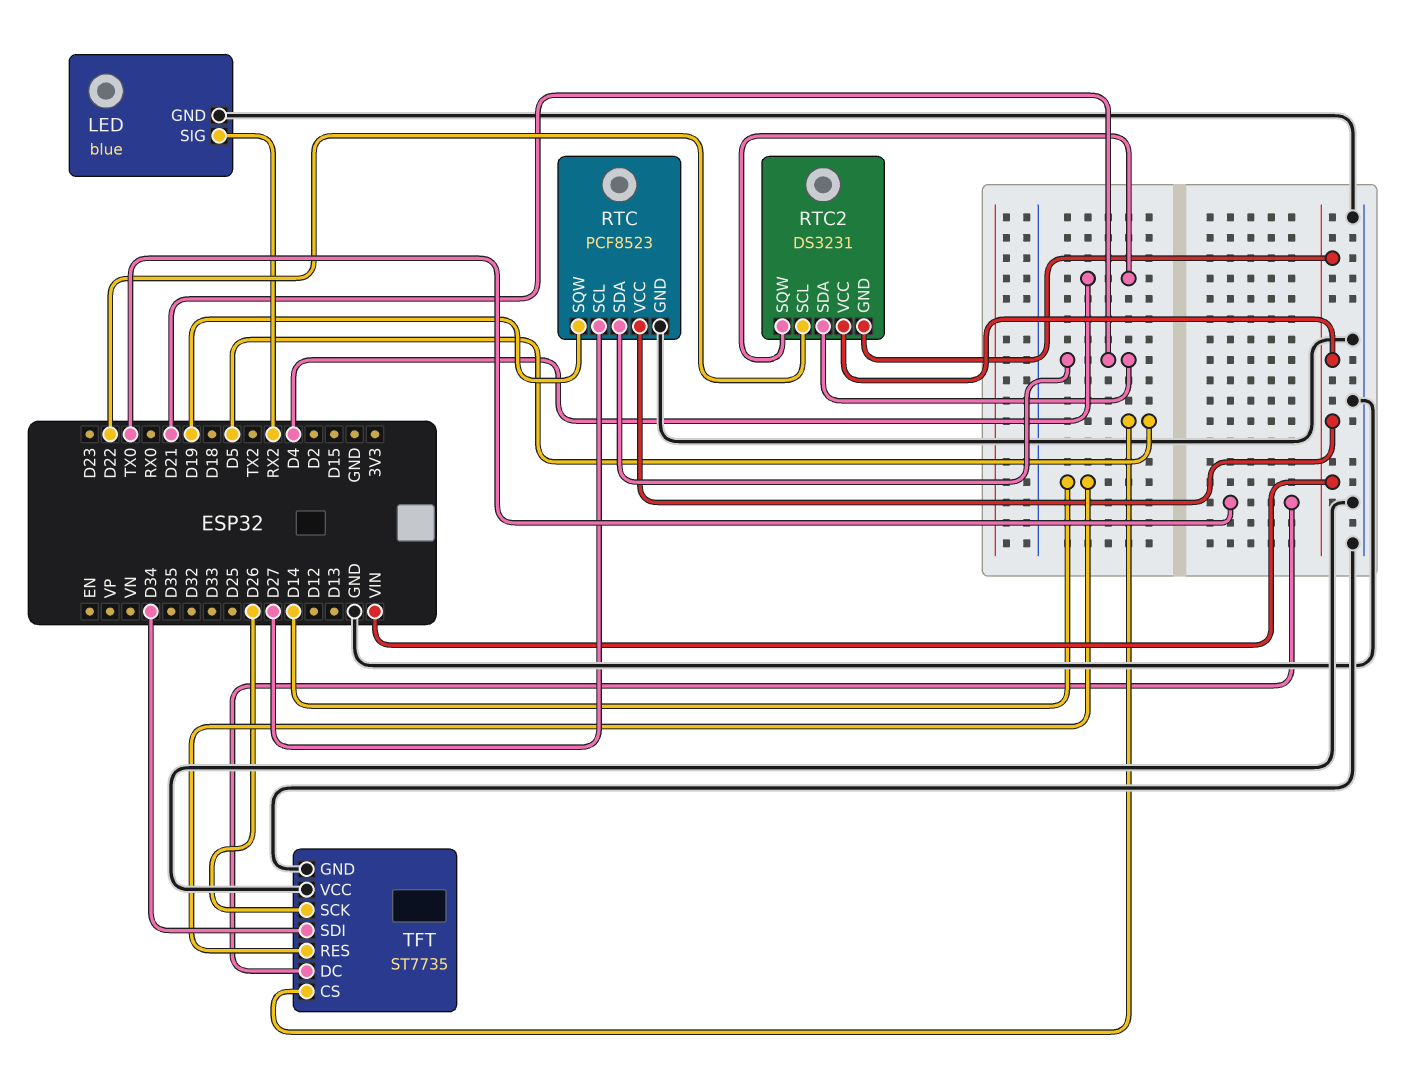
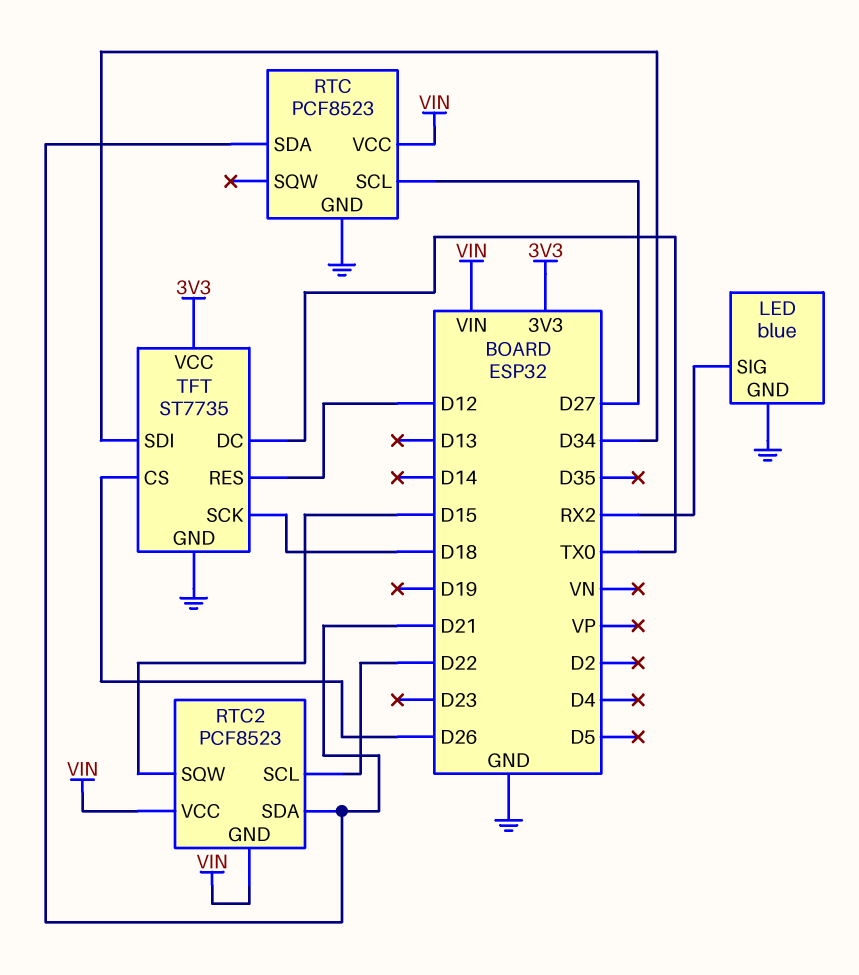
RTC pin SQW: D19 -> none
RTC2: DS3231 -> PCF8523
RTC2 pin SQW: D4 -> D15
TFT pin CS: D5 -> D26
TFT pin RES: D14 -> D12
TFT pin SCK: D26 -> D18
TFT pin VCC: GND -> 3V3

